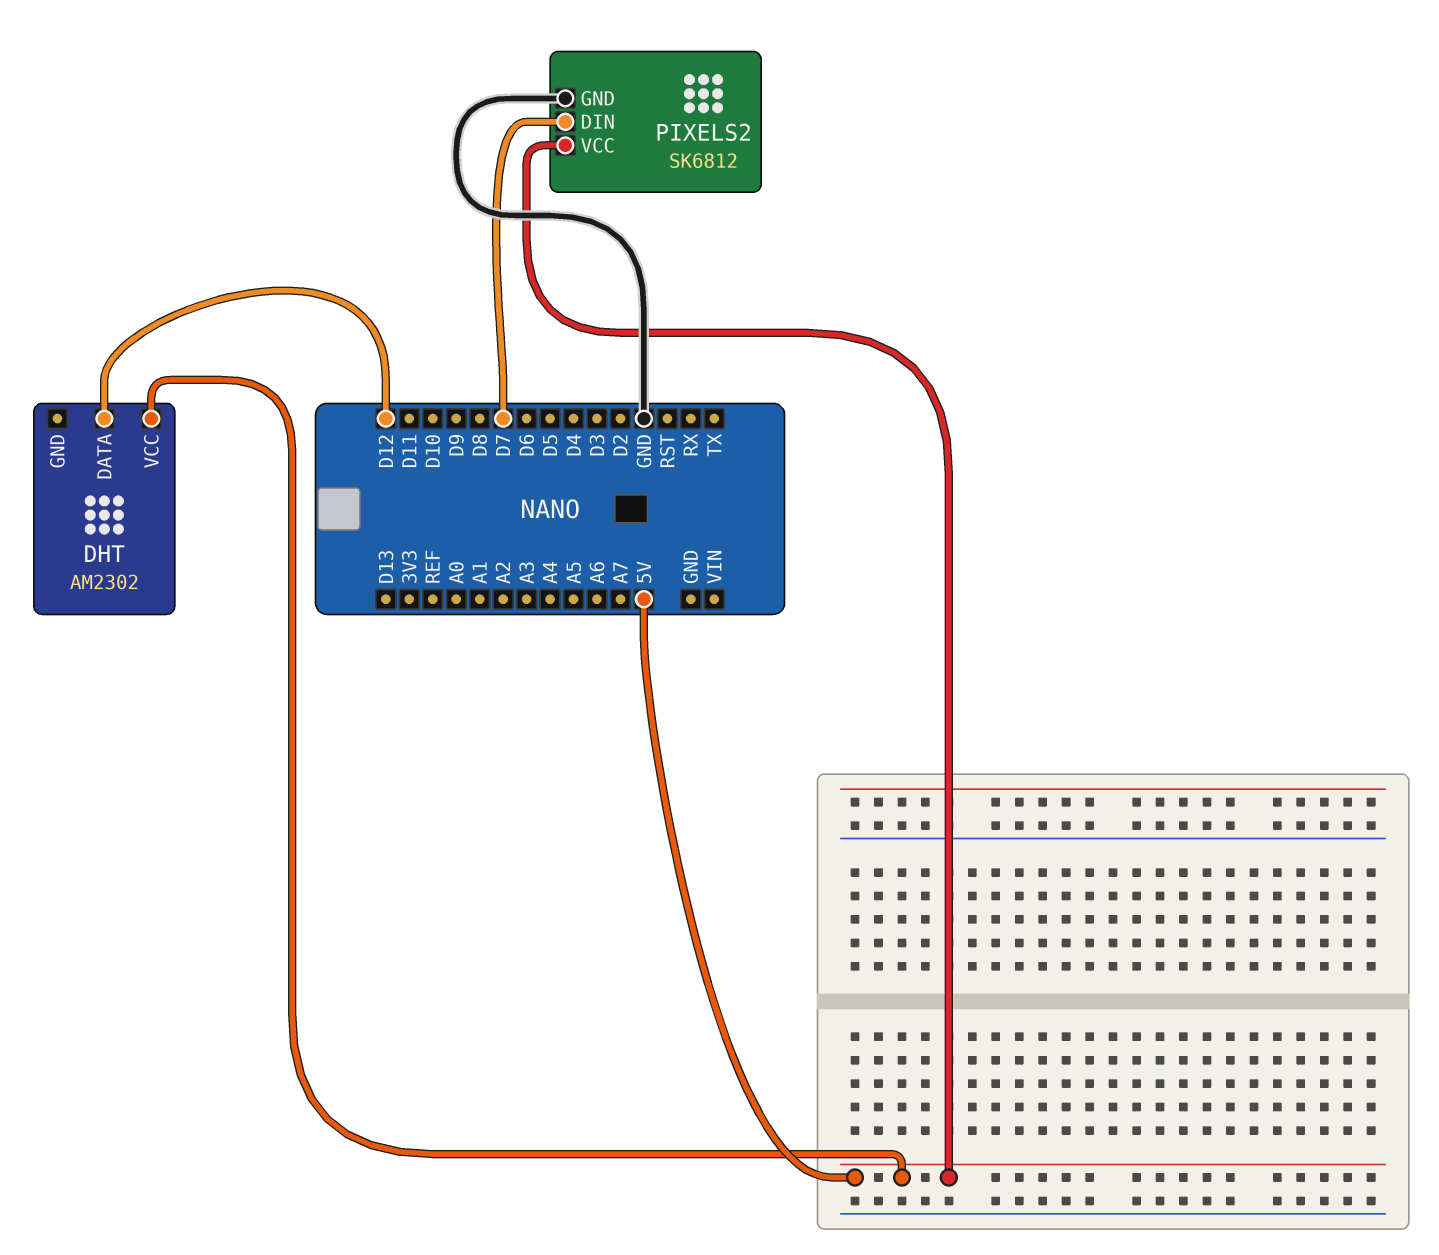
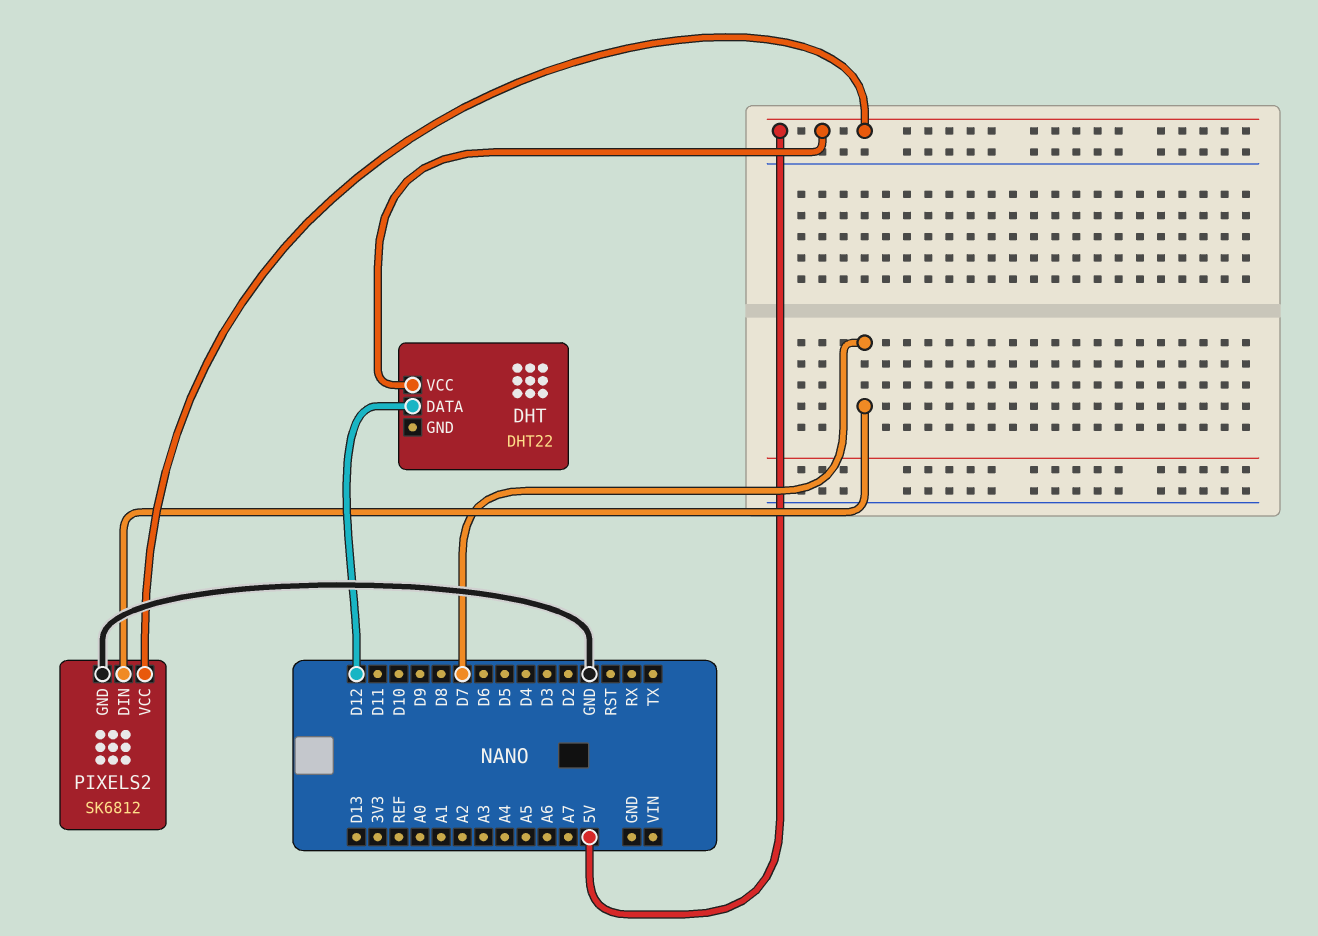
DHT: AM2302 -> DHT22

